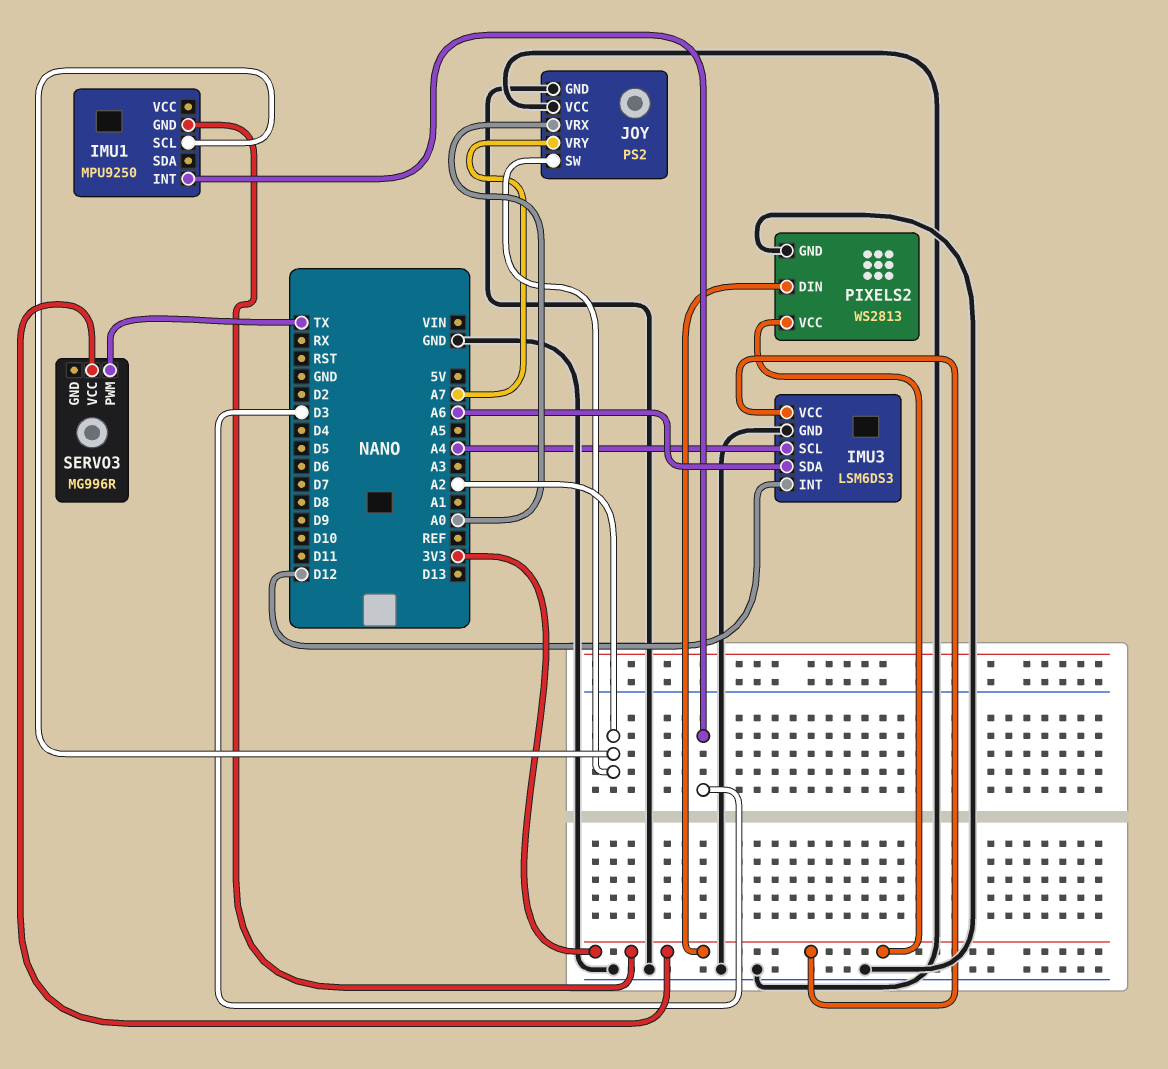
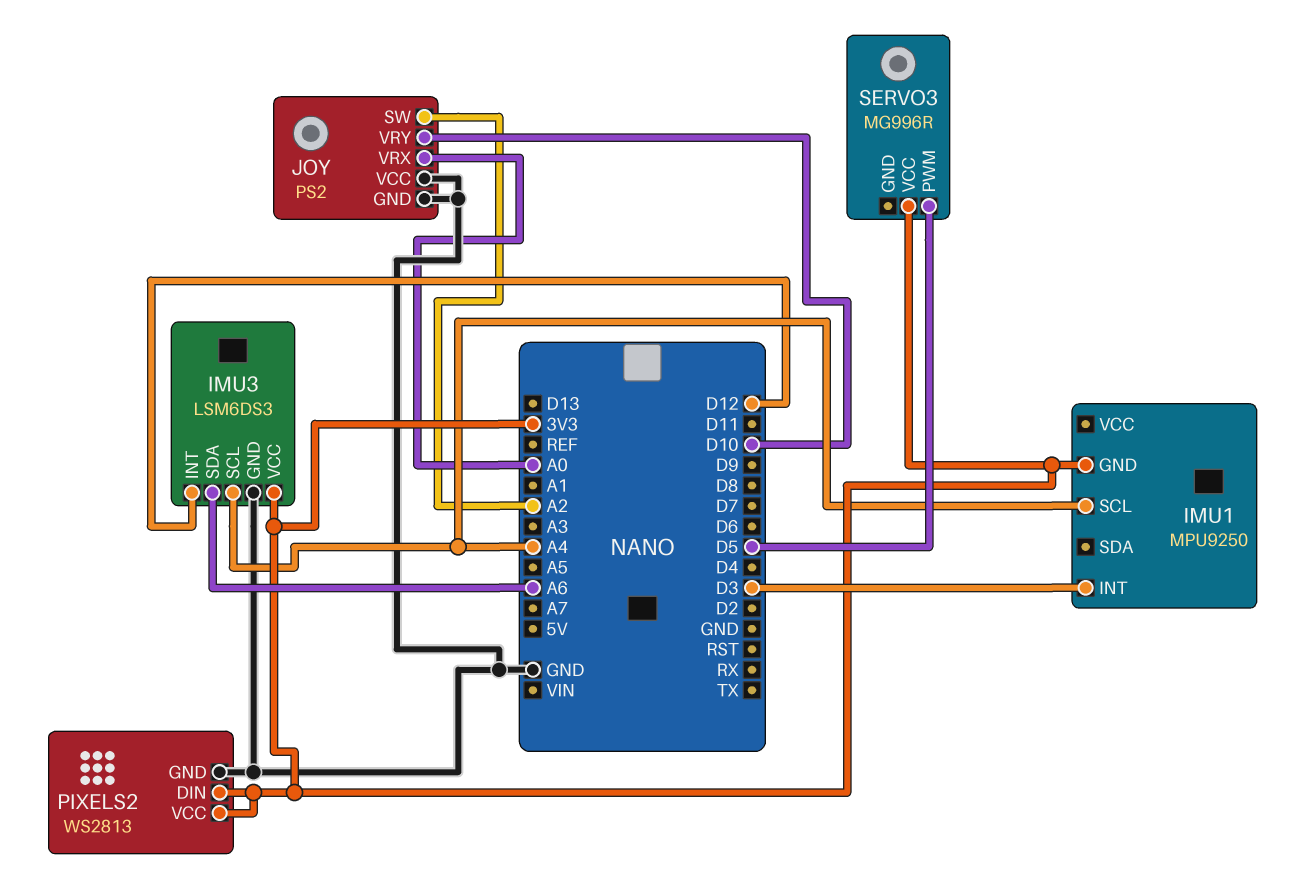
IMU1 pin SCL: A2 -> A4
JOY pin VRY: A7 -> D10
SERVO3 pin PWM: TX -> D5

